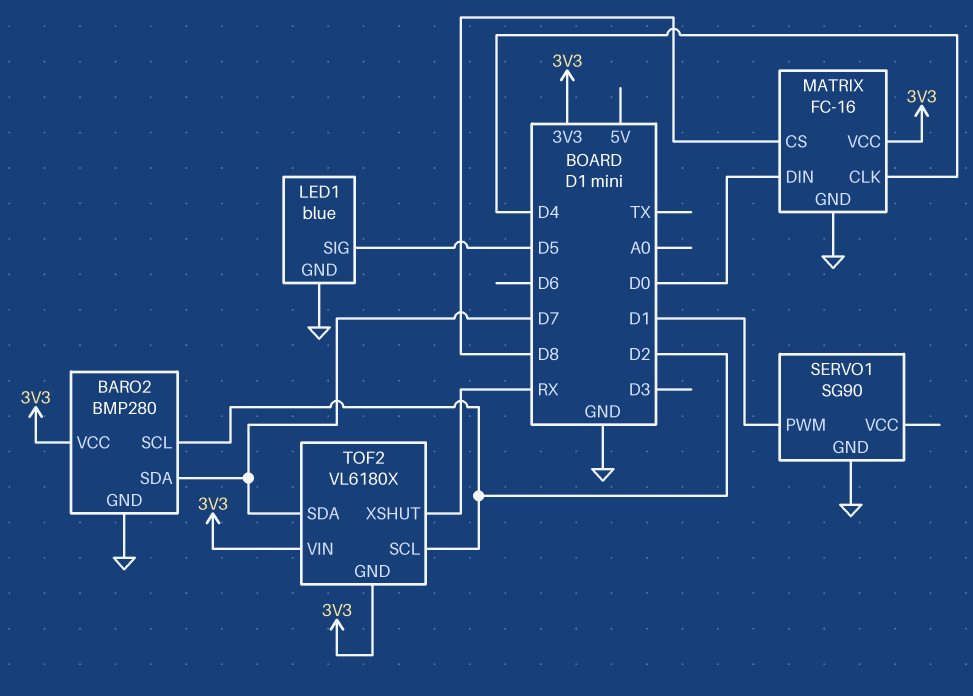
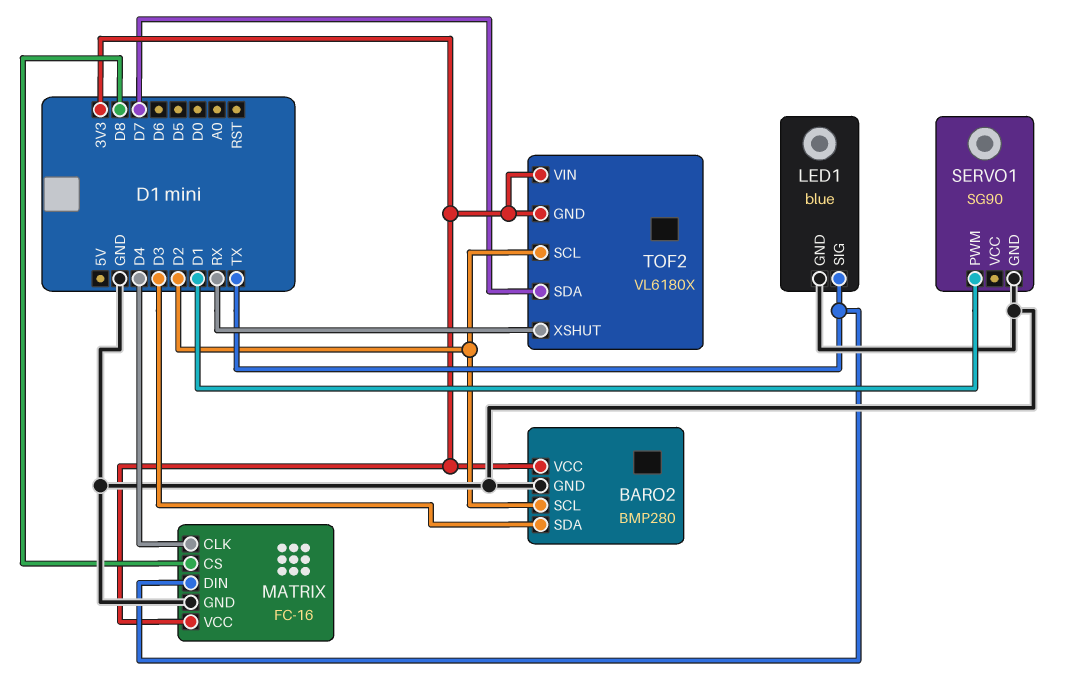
BARO2 pin SDA: D7 -> D3
LED1 pin SIG: D5 -> TX
MATRIX pin DIN: D0 -> TX

